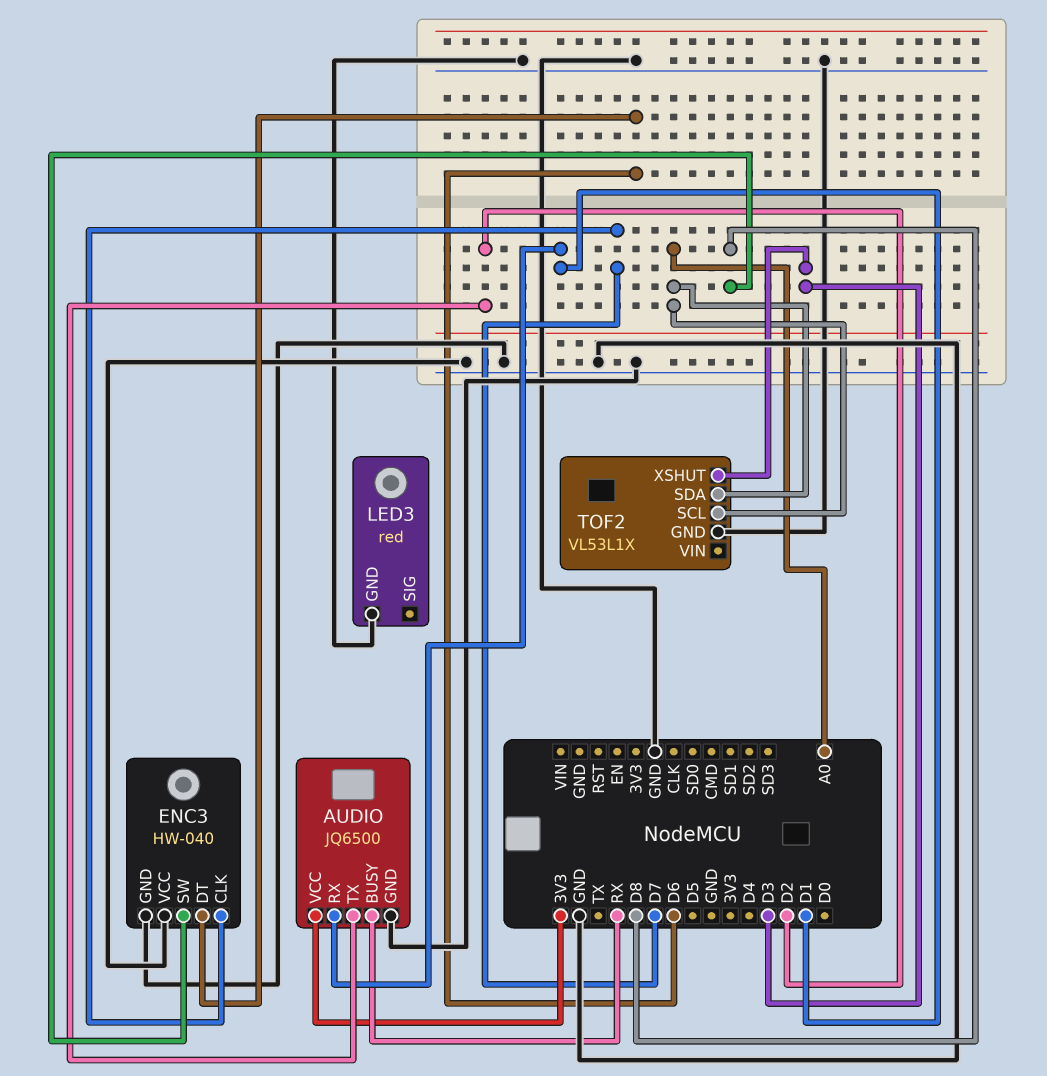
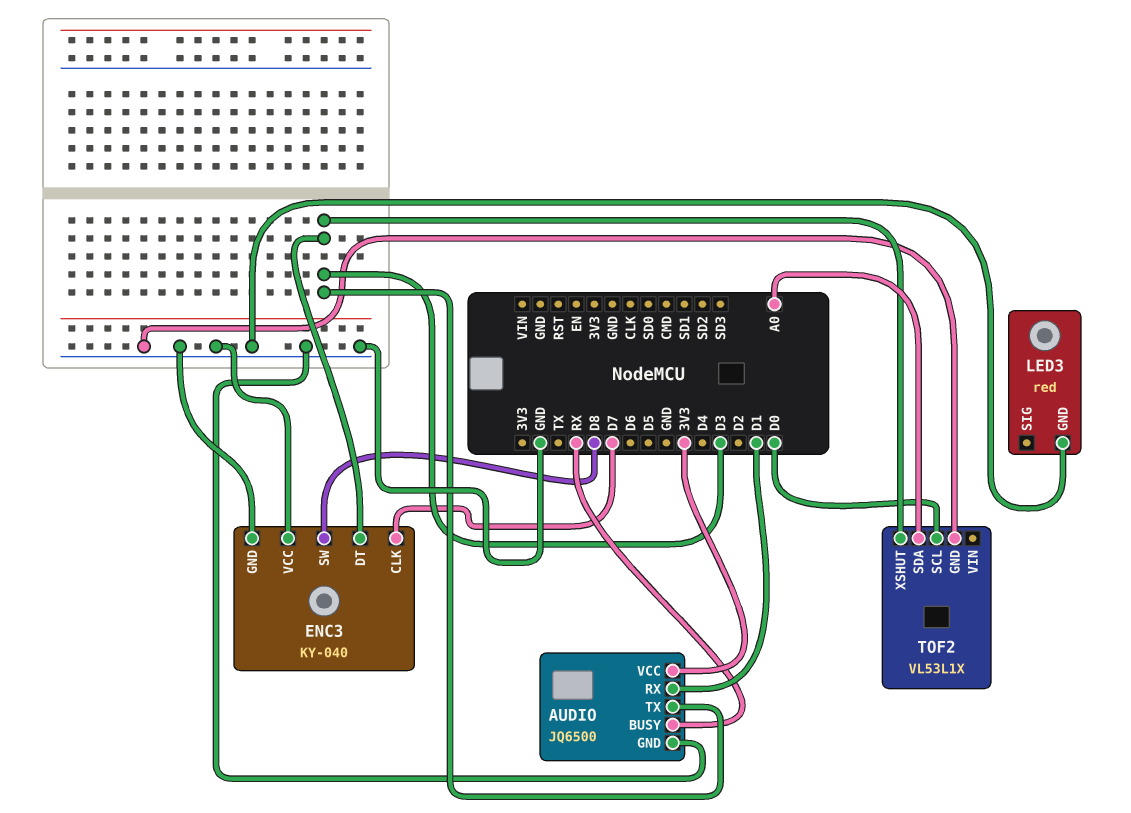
AUDIO pin TX: D2 -> D3
ENC3: HW-040 -> KY-040
ENC3 pin DT: D6 -> D3
TOF2 pin SCL: A0 -> D0

